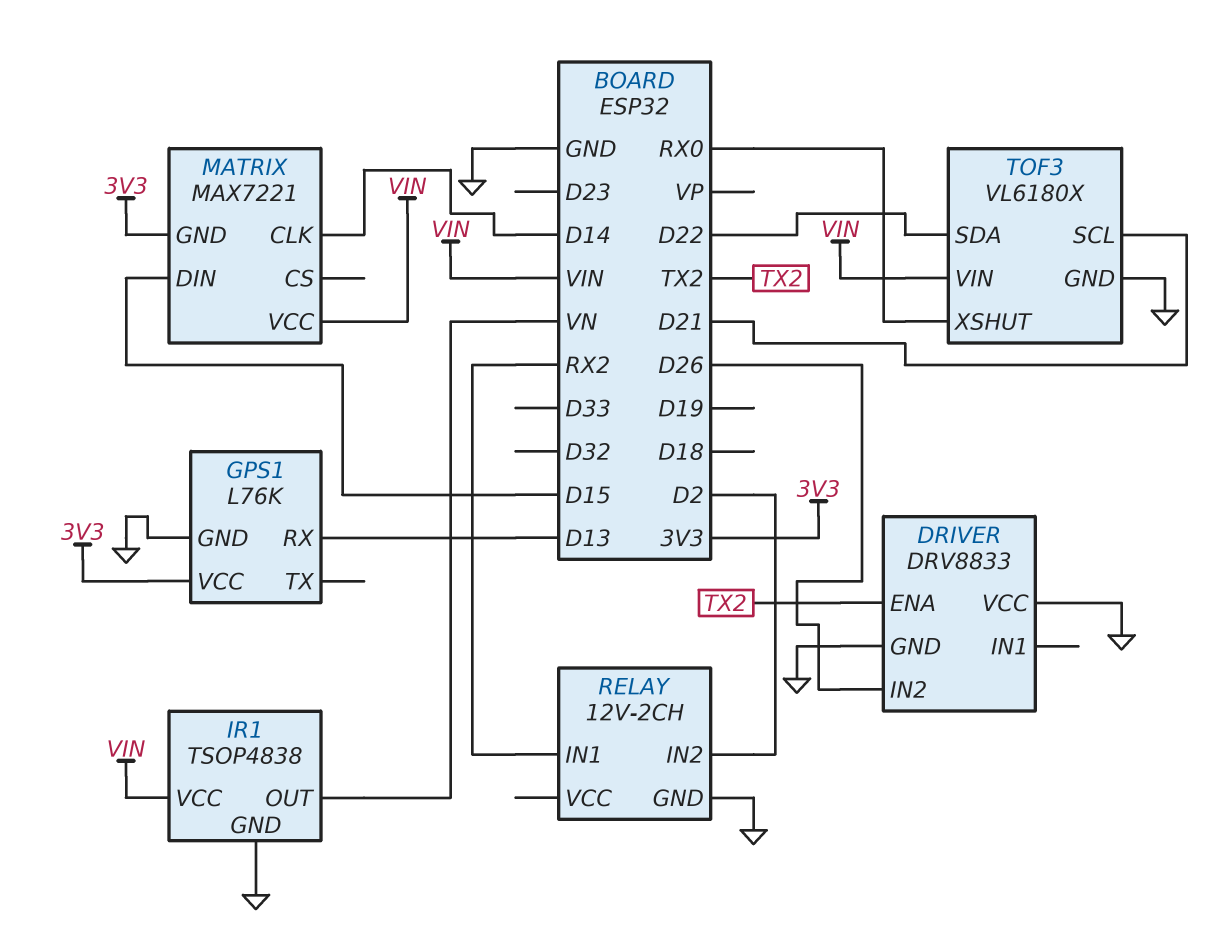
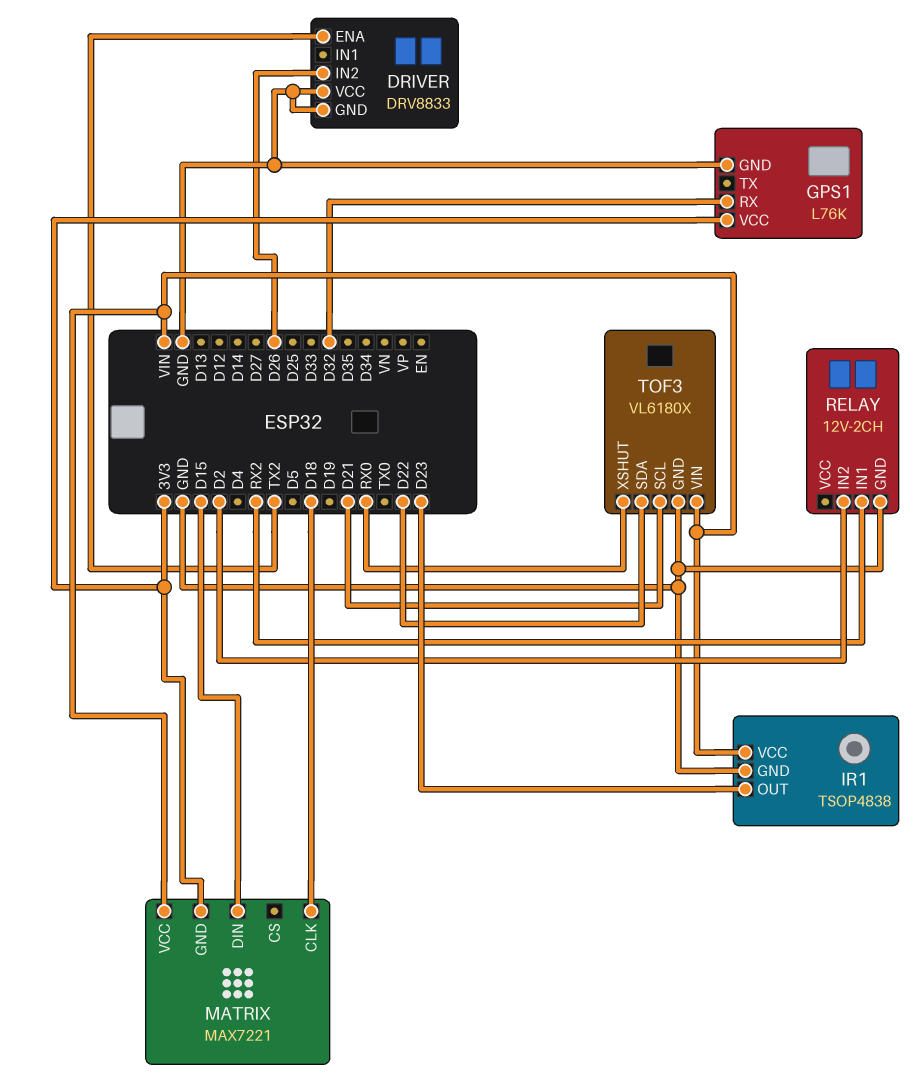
GPS1 pin RX: D13 -> D32
IR1 pin OUT: VN -> D23
MATRIX pin CLK: D14 -> D18

